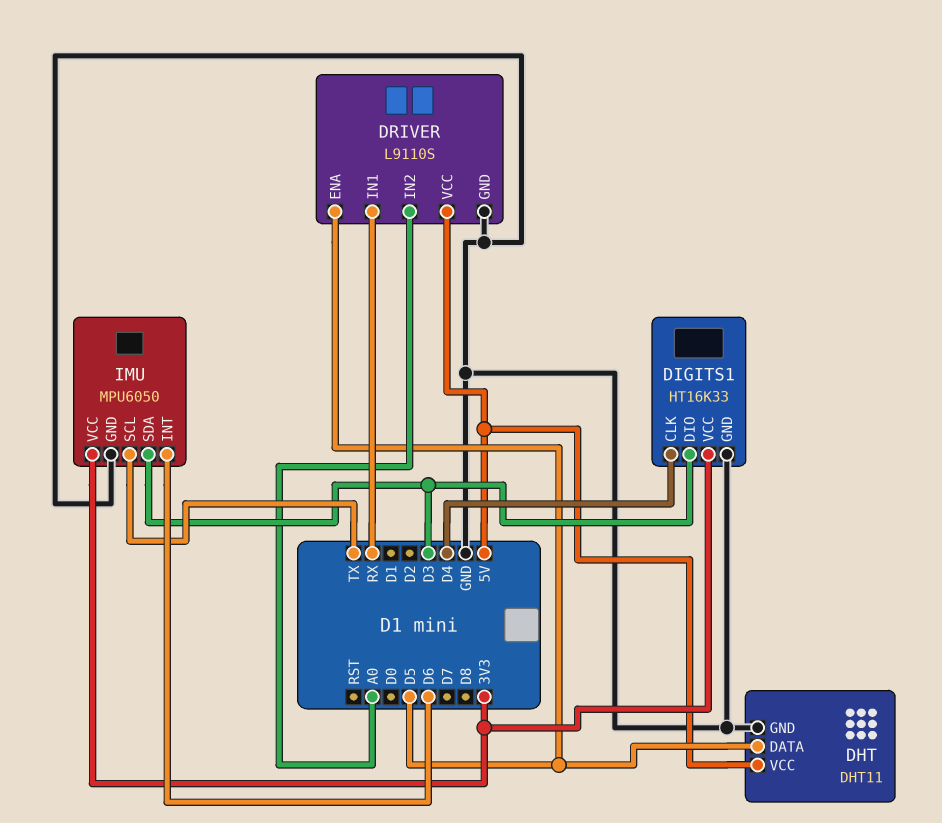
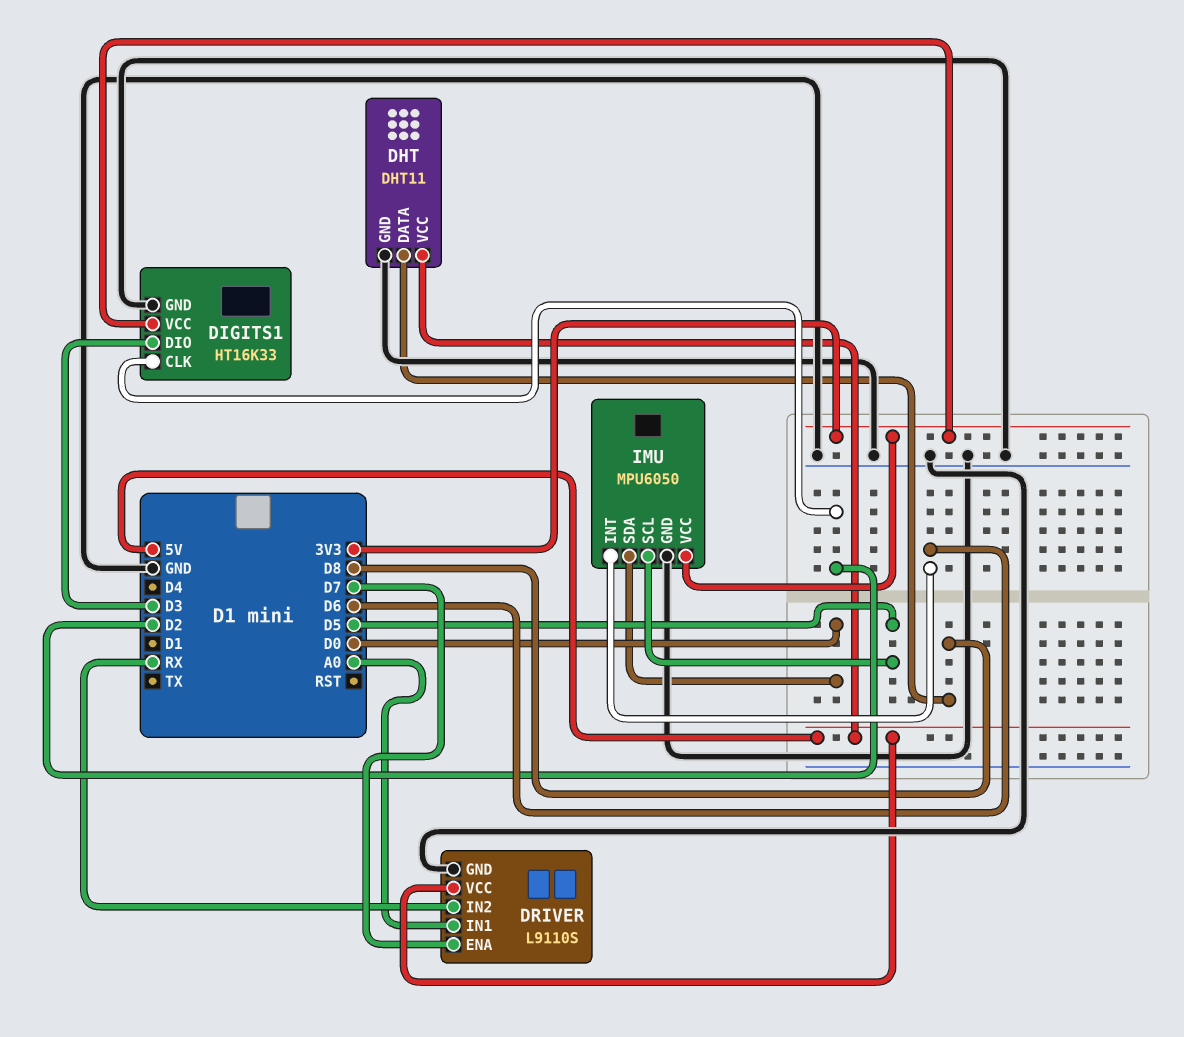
DHT pin DATA: D5 -> D8
DIGITS1 pin CLK: D4 -> D2
DRIVER pin ENA: D5 -> D7
DRIVER pin IN1: RX -> A0
DRIVER pin IN2: A0 -> RX
IMU pin SCL: TX -> D5
IMU pin SDA: D3 -> D0

